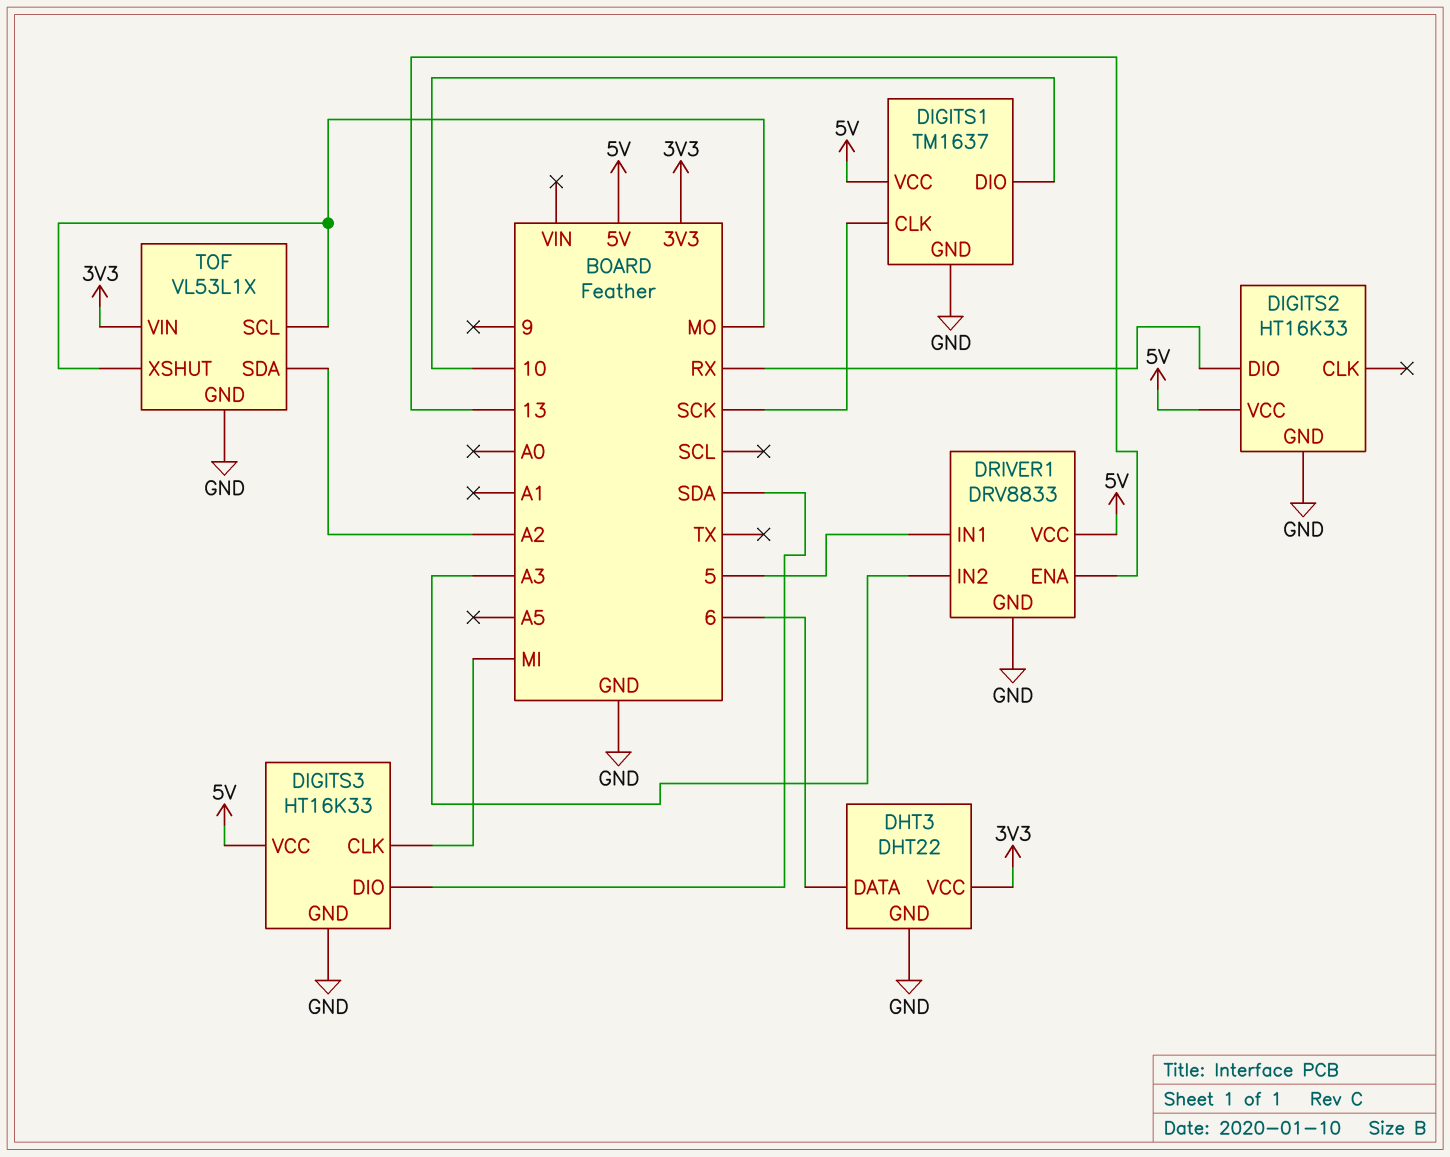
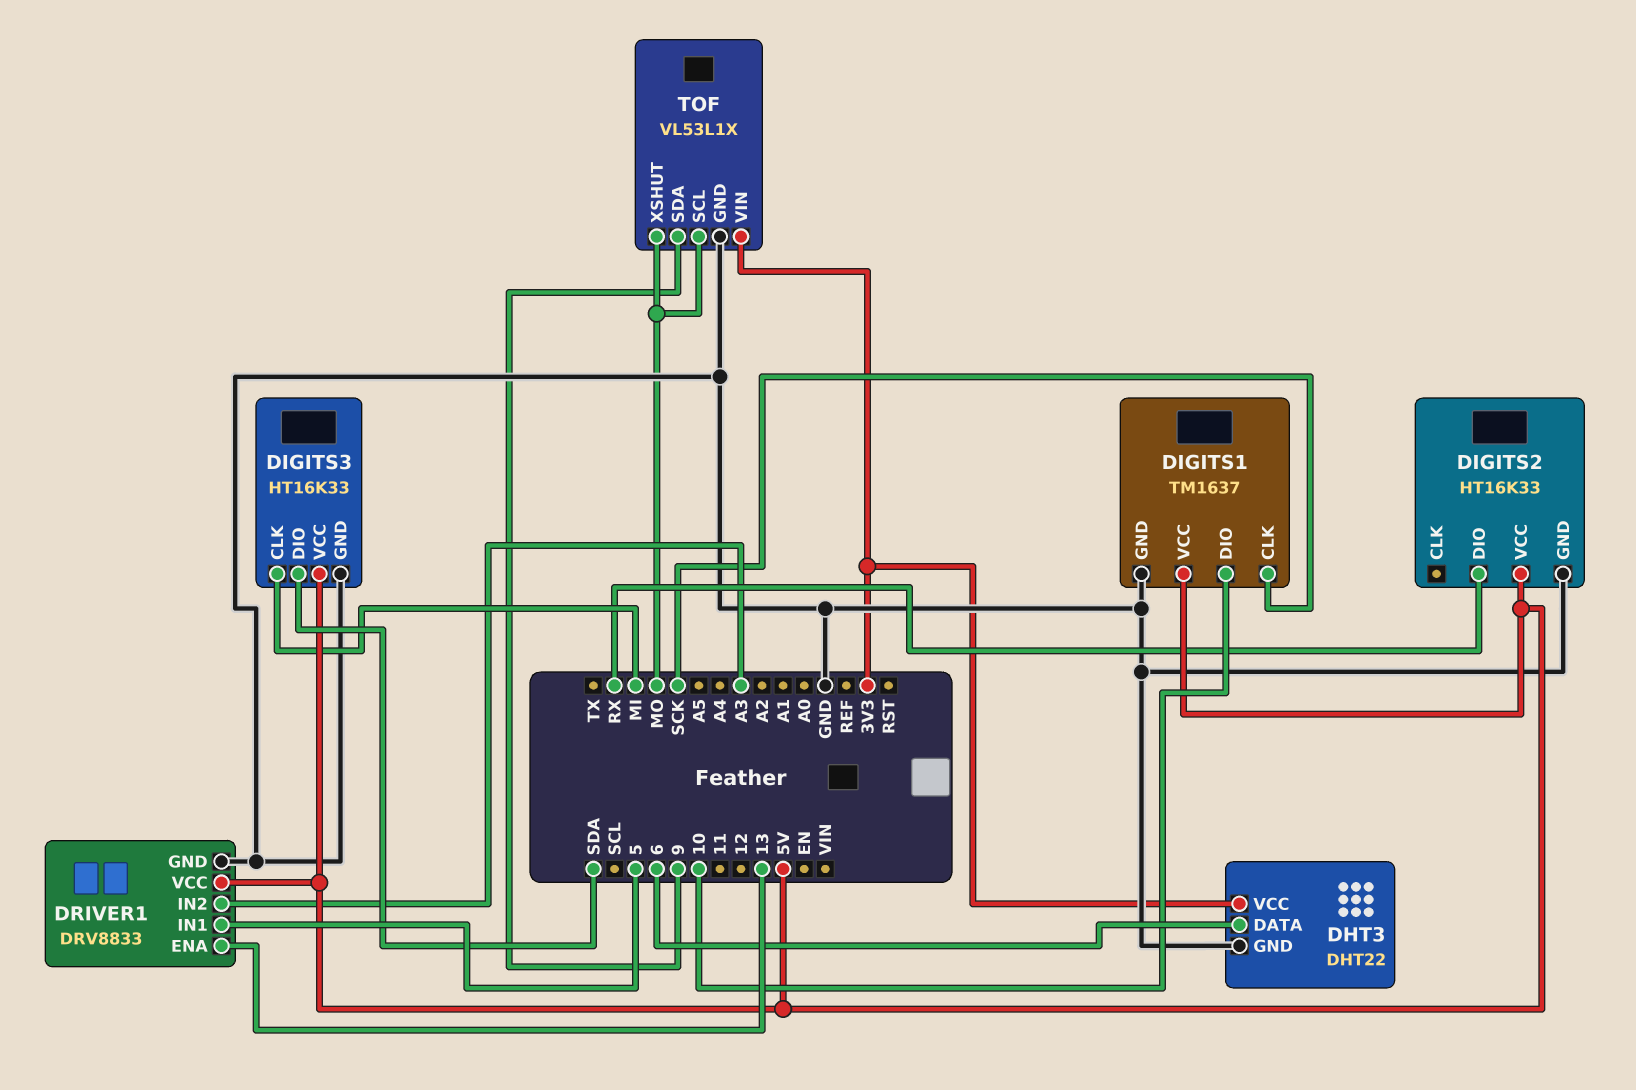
TOF pin SDA: A2 -> 9

